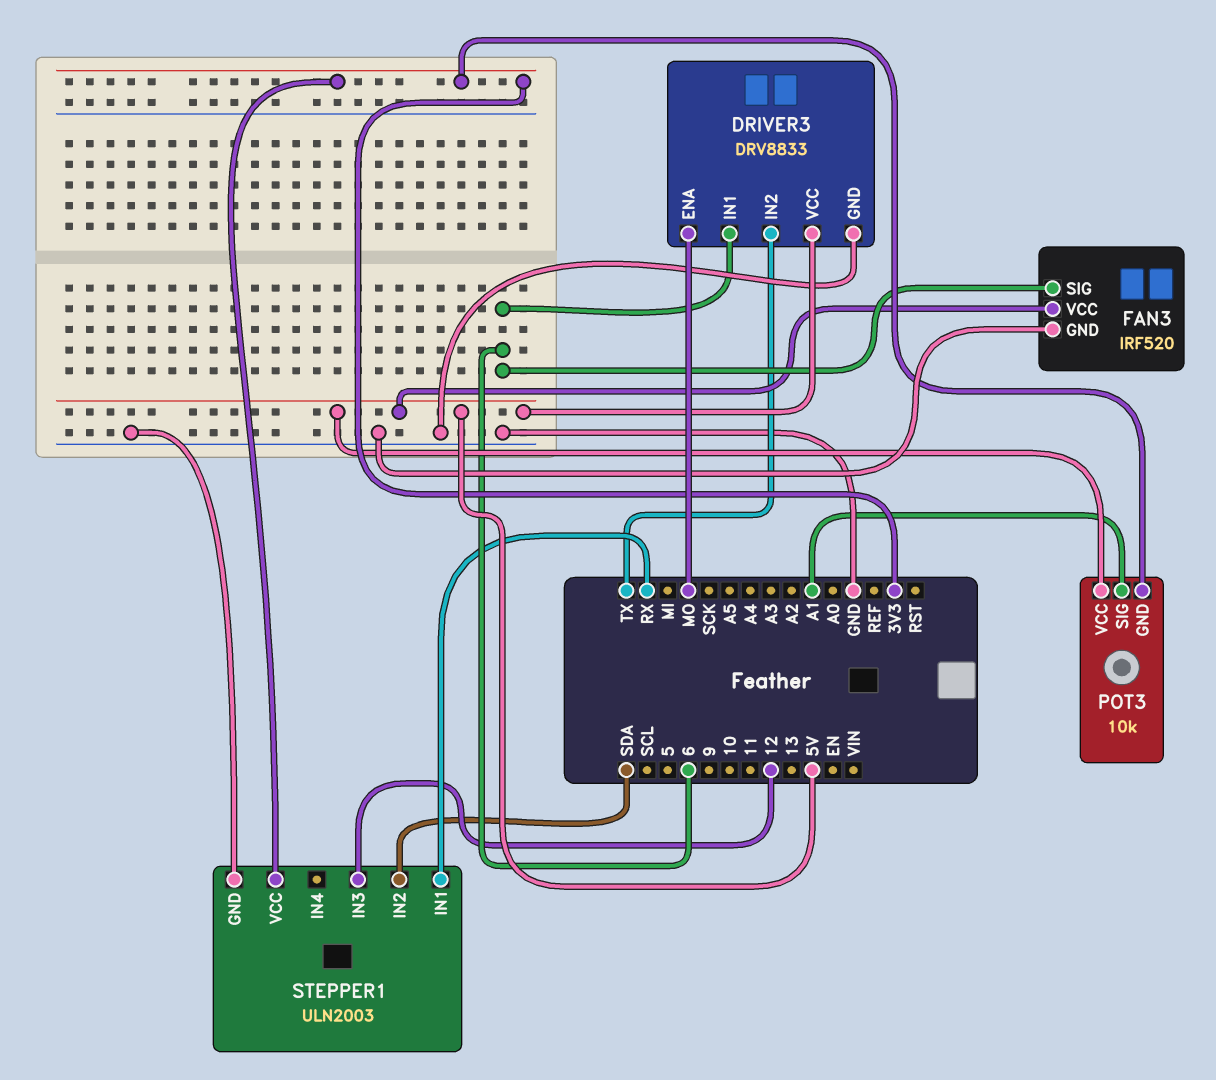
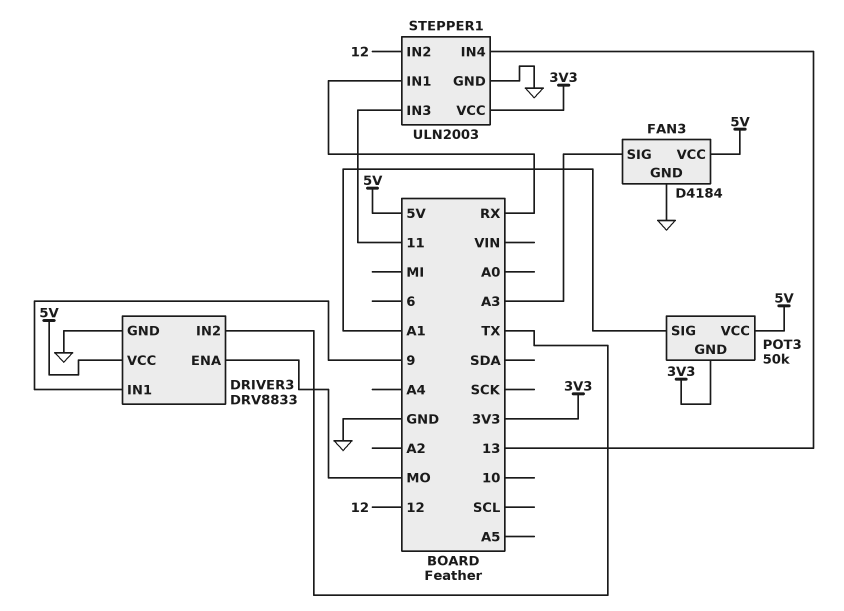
DRIVER3 pin IN1: 6 -> 9
FAN3: IRF520 -> D4184
FAN3 pin SIG: 6 -> A3
POT3: 10k -> 50k
STEPPER1 pin IN2: SDA -> 12
STEPPER1 pin IN3: 12 -> 11
STEPPER1 pin IN4: none -> 13

